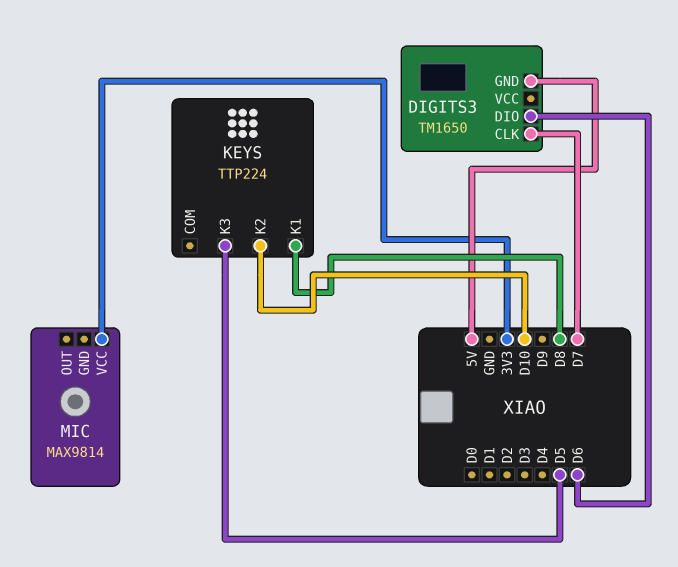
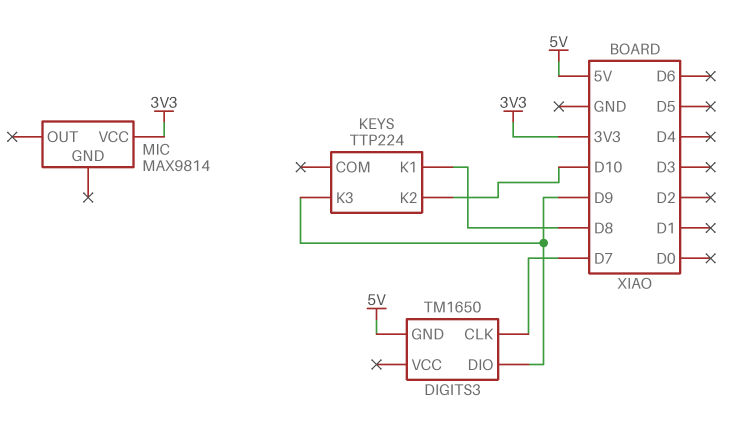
DIGITS3 pin DIO: D6 -> D9
KEYS pin K3: D5 -> D9

